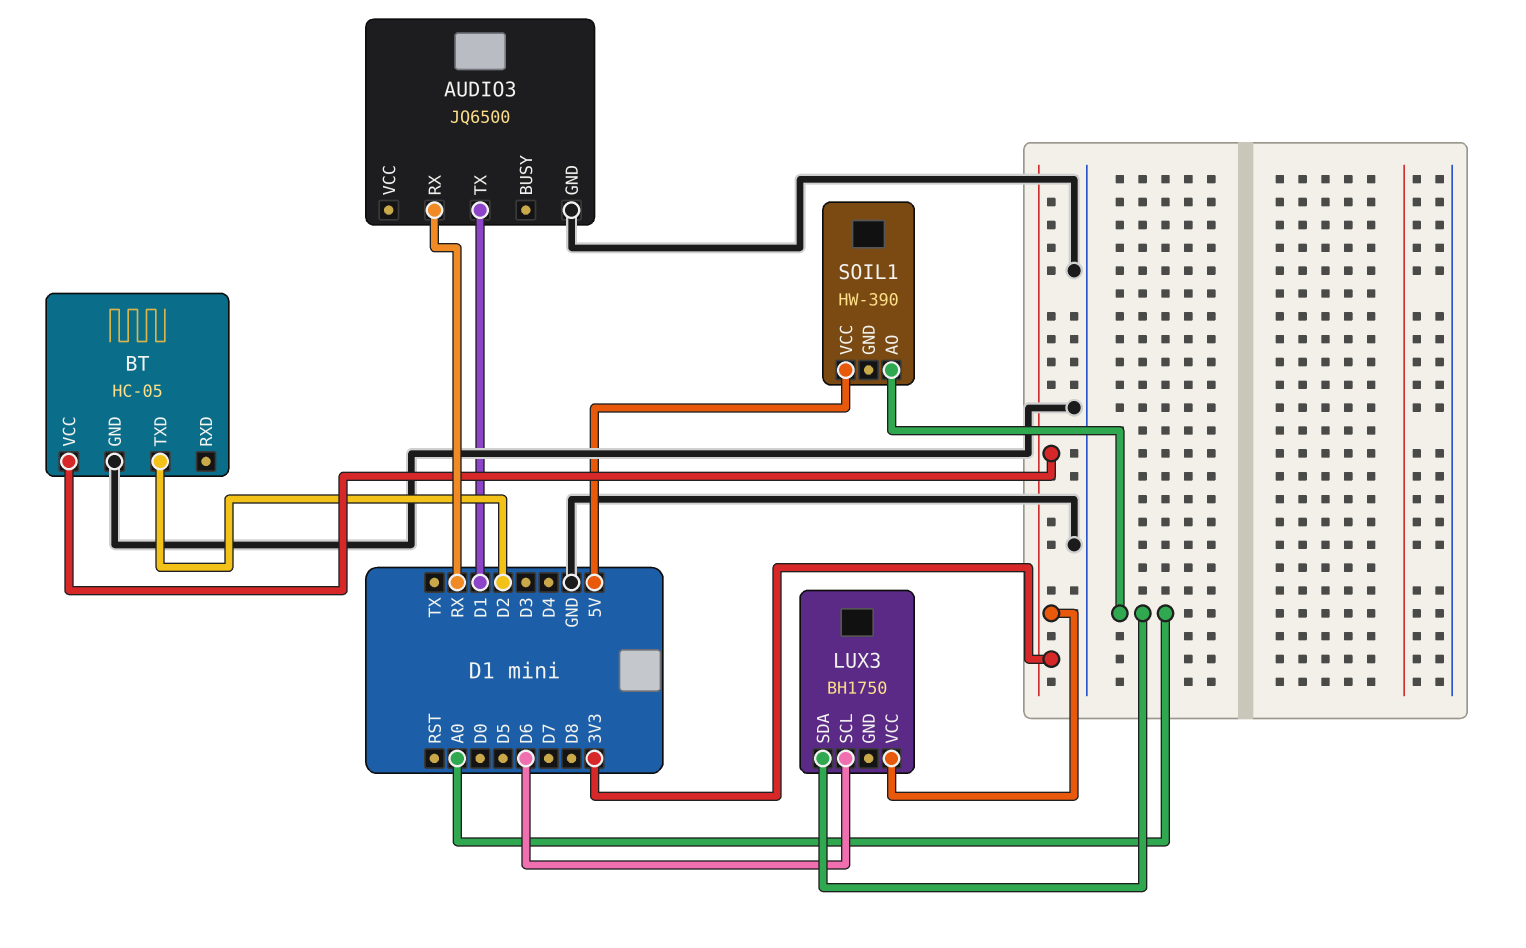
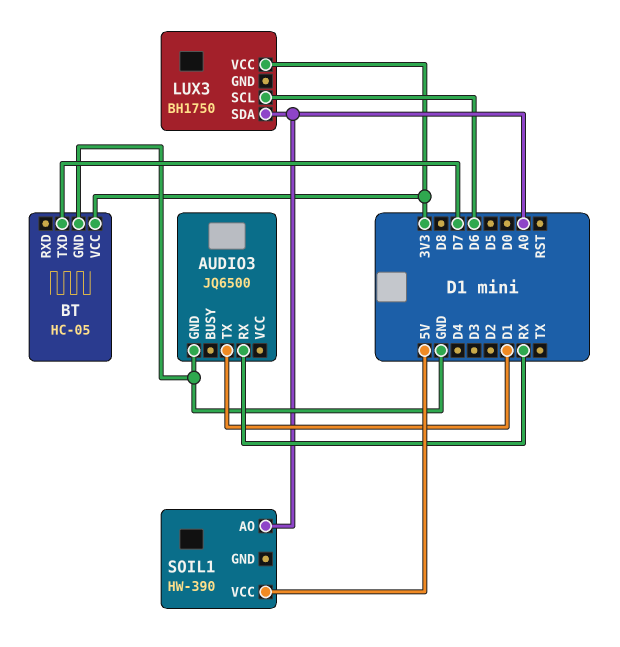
BT pin TXD: D2 -> D7

